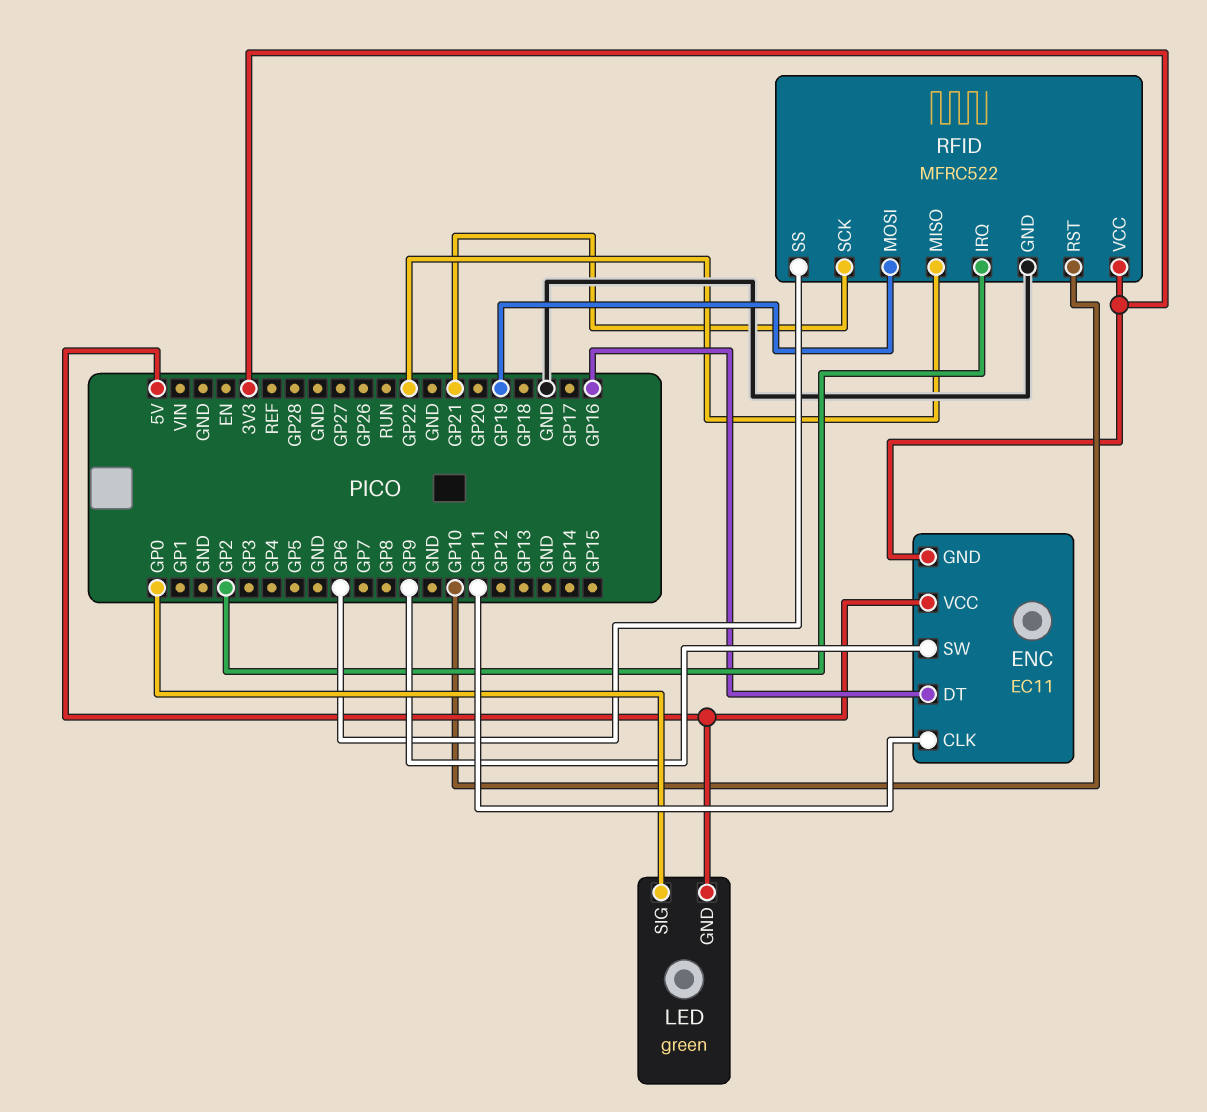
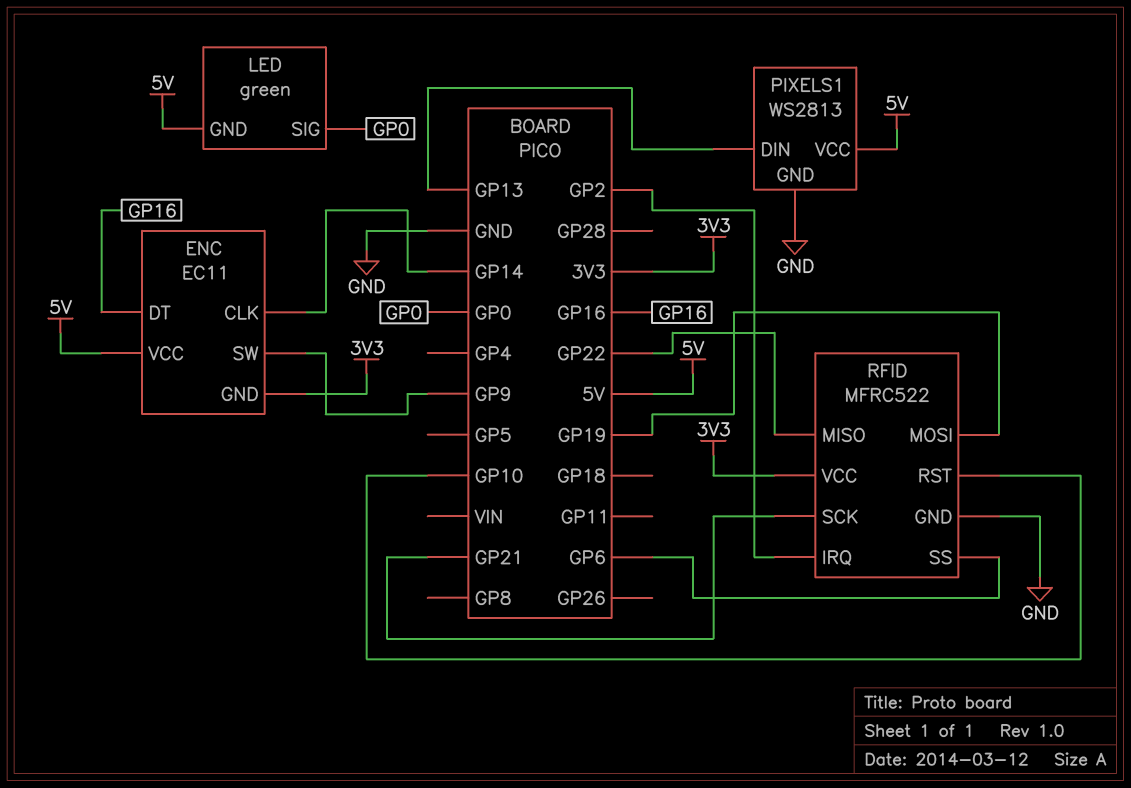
ENC pin CLK: GP11 -> GP14
PIXELS1: none -> WS2813
PIXELS1 pin DIN: none -> GP13
PIXELS1 pin GND: none -> GND
PIXELS1 pin VCC: none -> 5V

